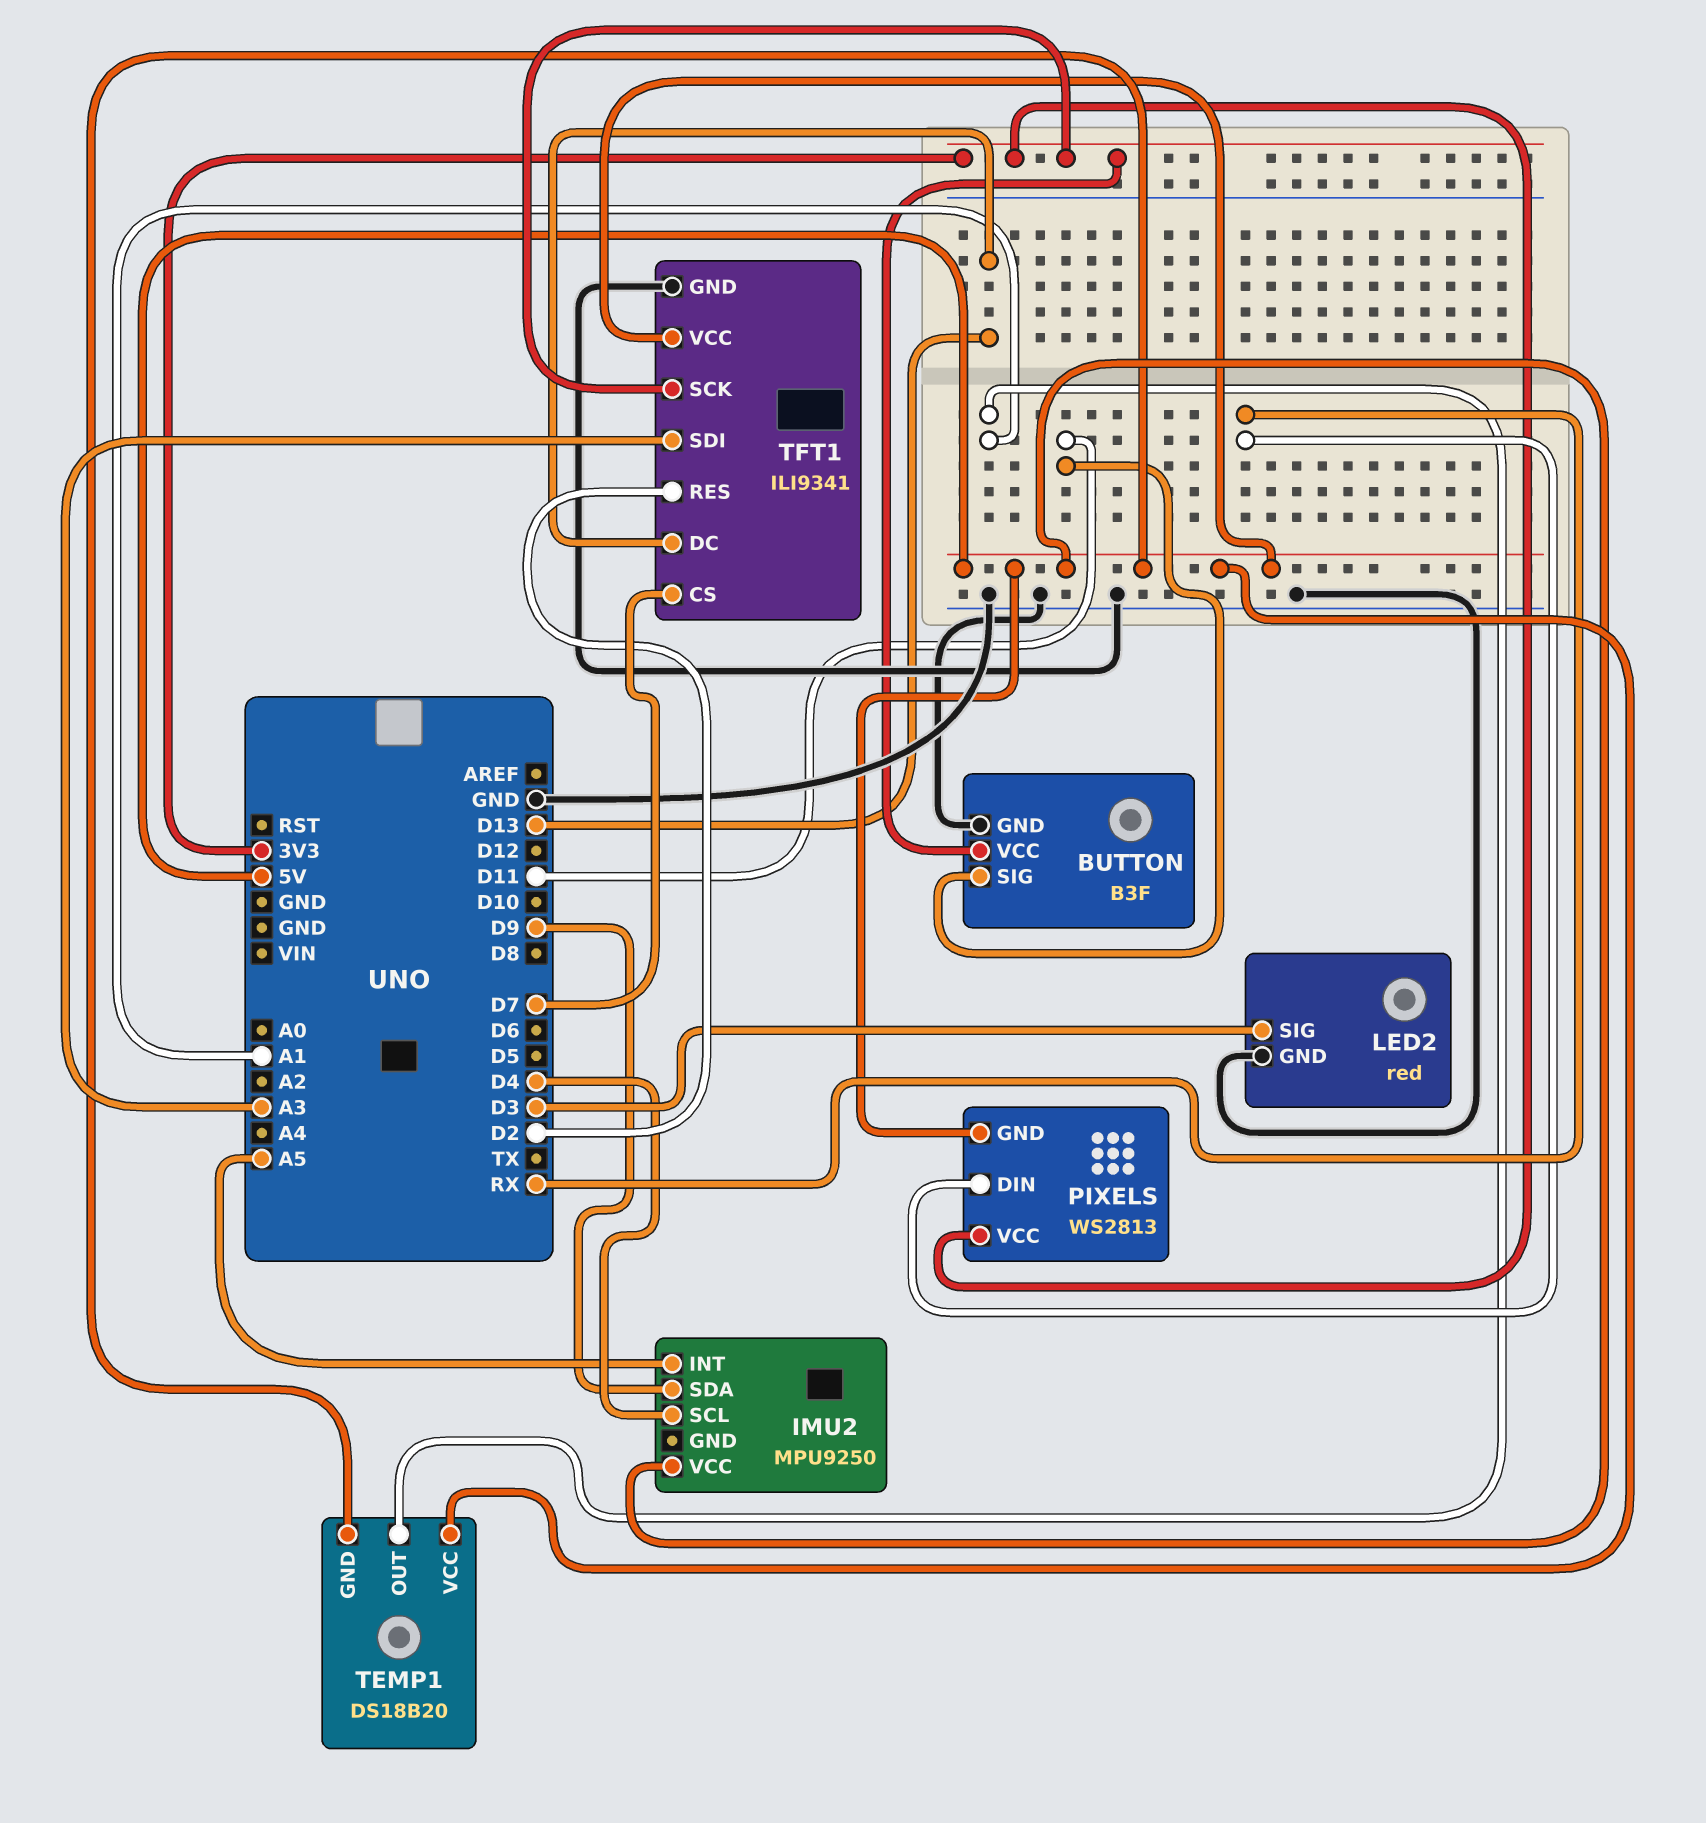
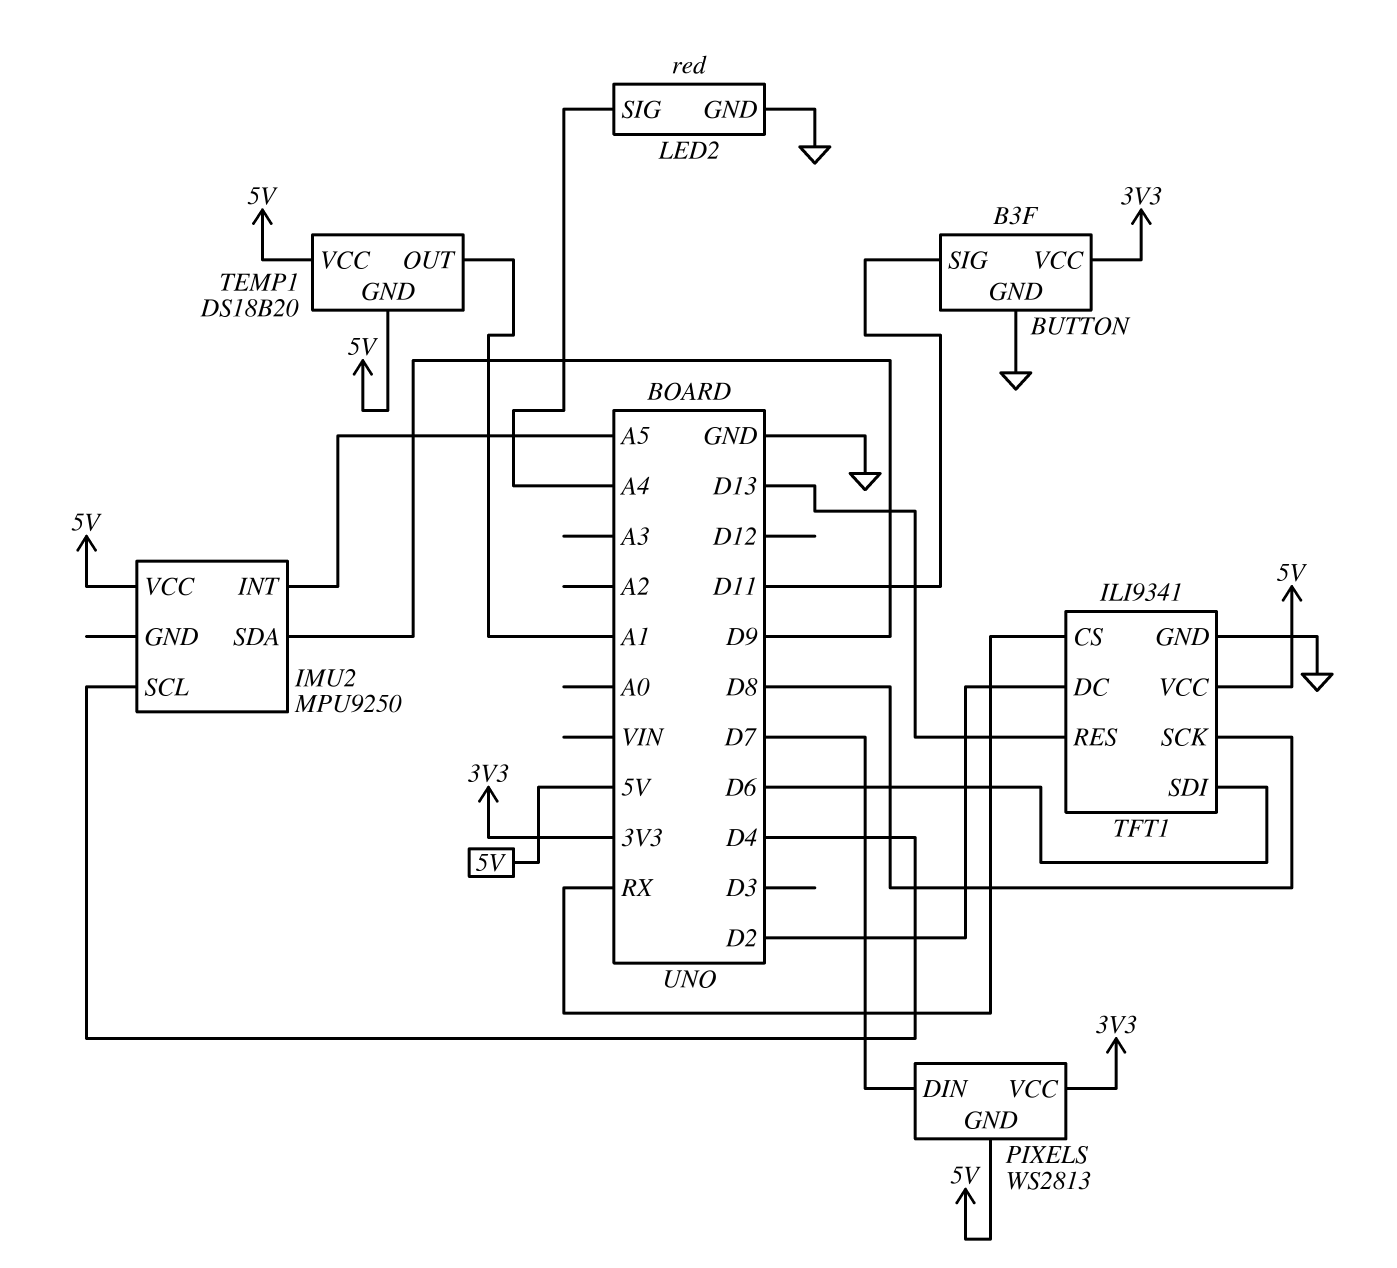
LED2 pin SIG: D3 -> A4
PIXELS pin DIN: RX -> D7
TFT1 pin CS: D7 -> RX
TFT1 pin DC: D13 -> D2
TFT1 pin RES: D2 -> D13
TFT1 pin SCK: 3V3 -> D8
TFT1 pin SDI: A3 -> D6

